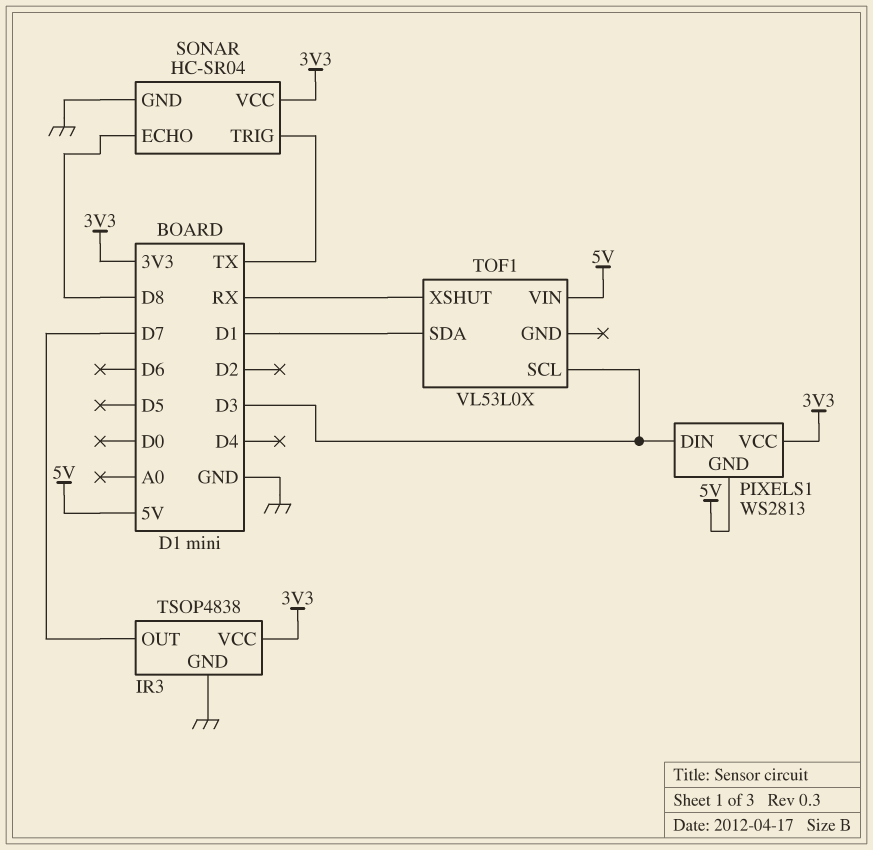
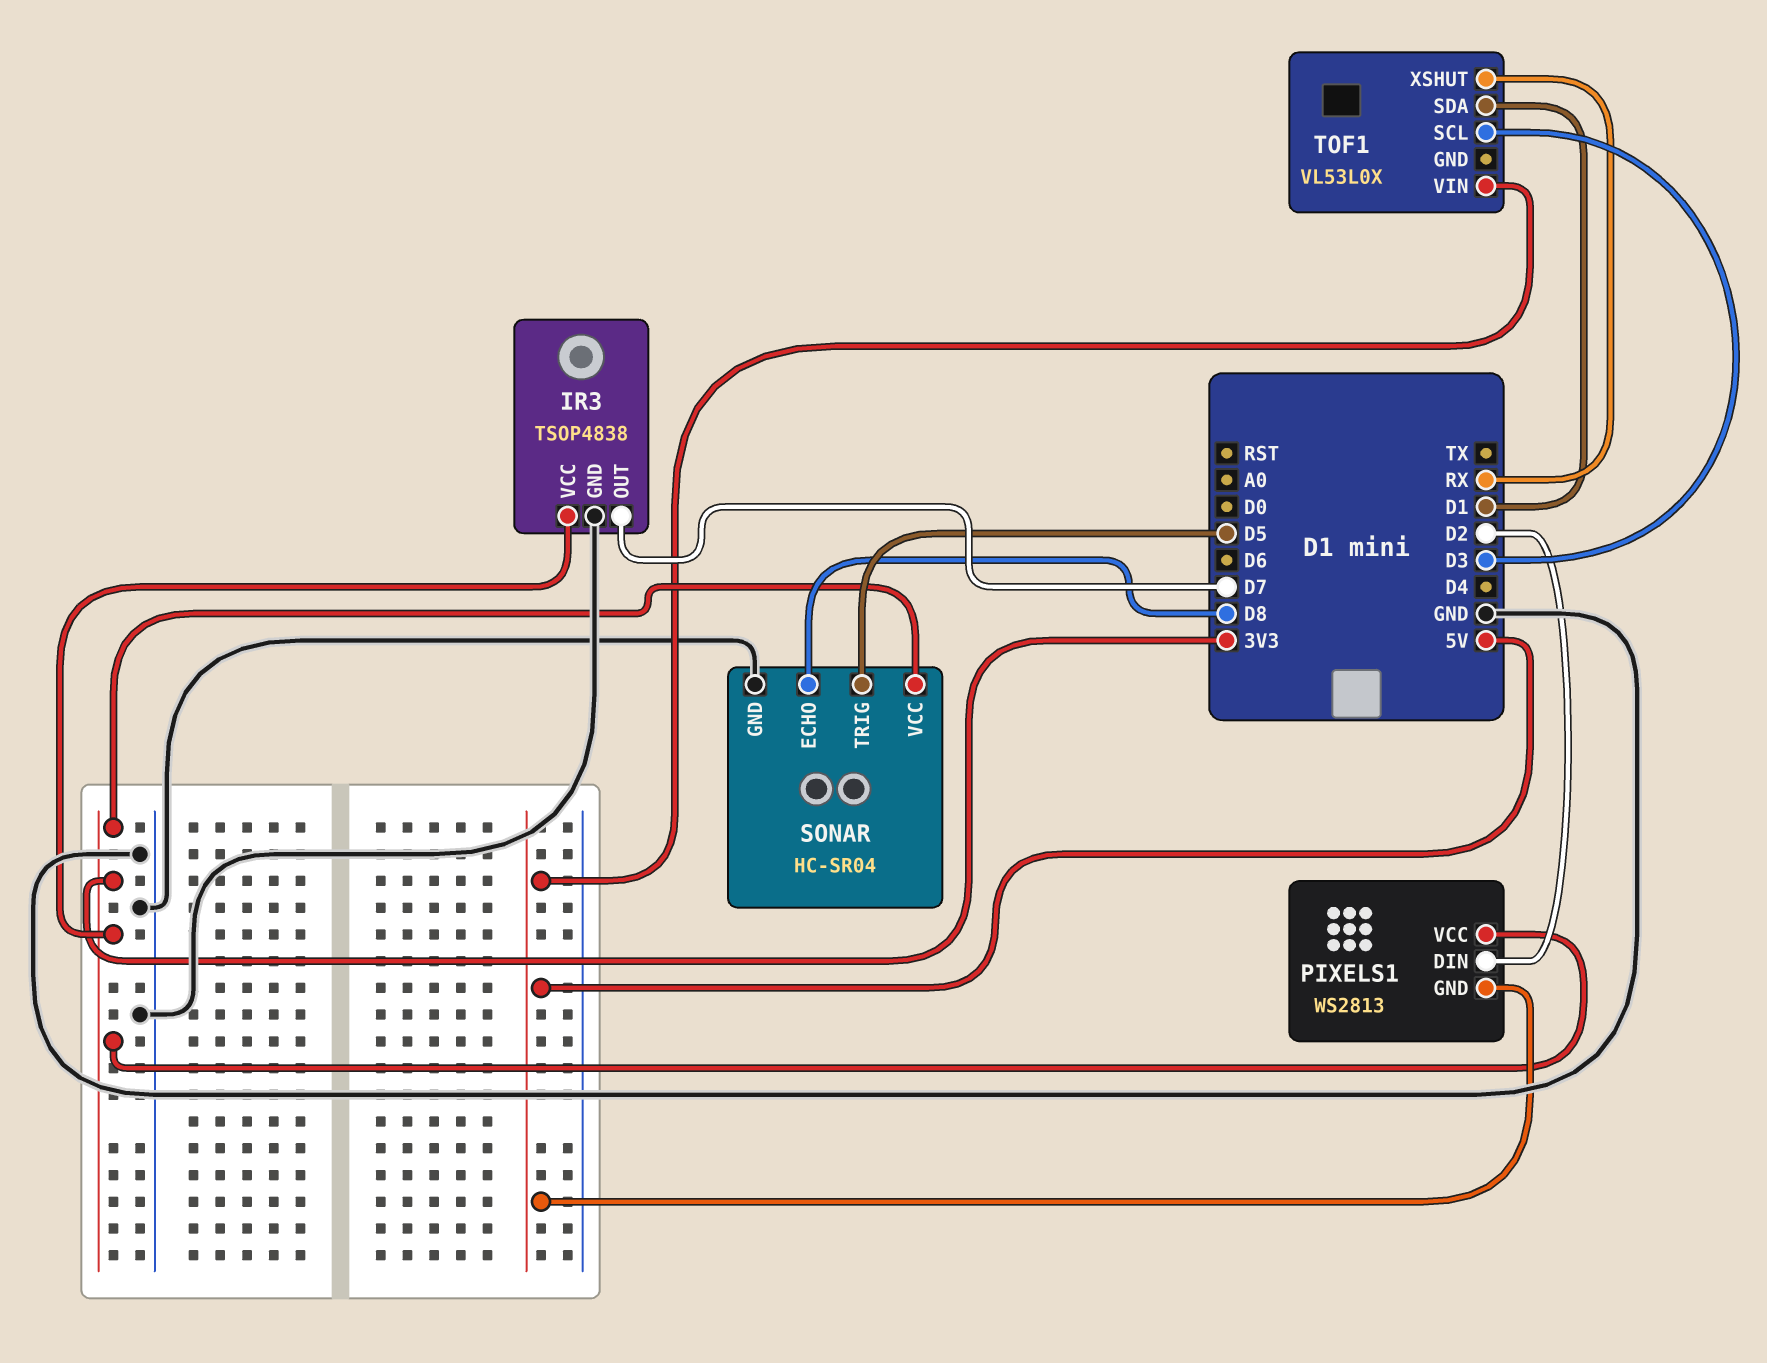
PIXELS1 pin DIN: D3 -> D2
SONAR pin TRIG: TX -> D5

